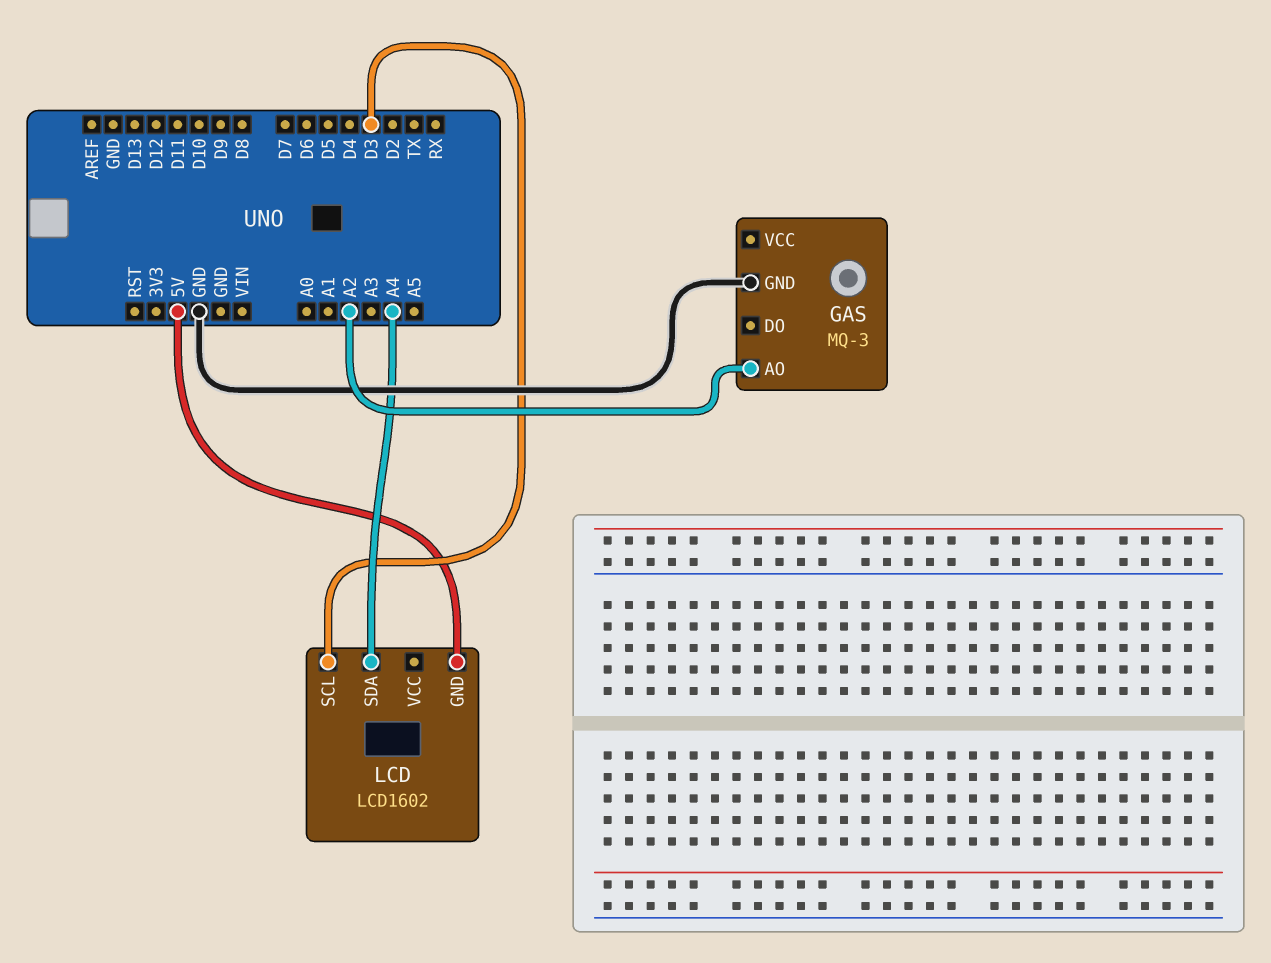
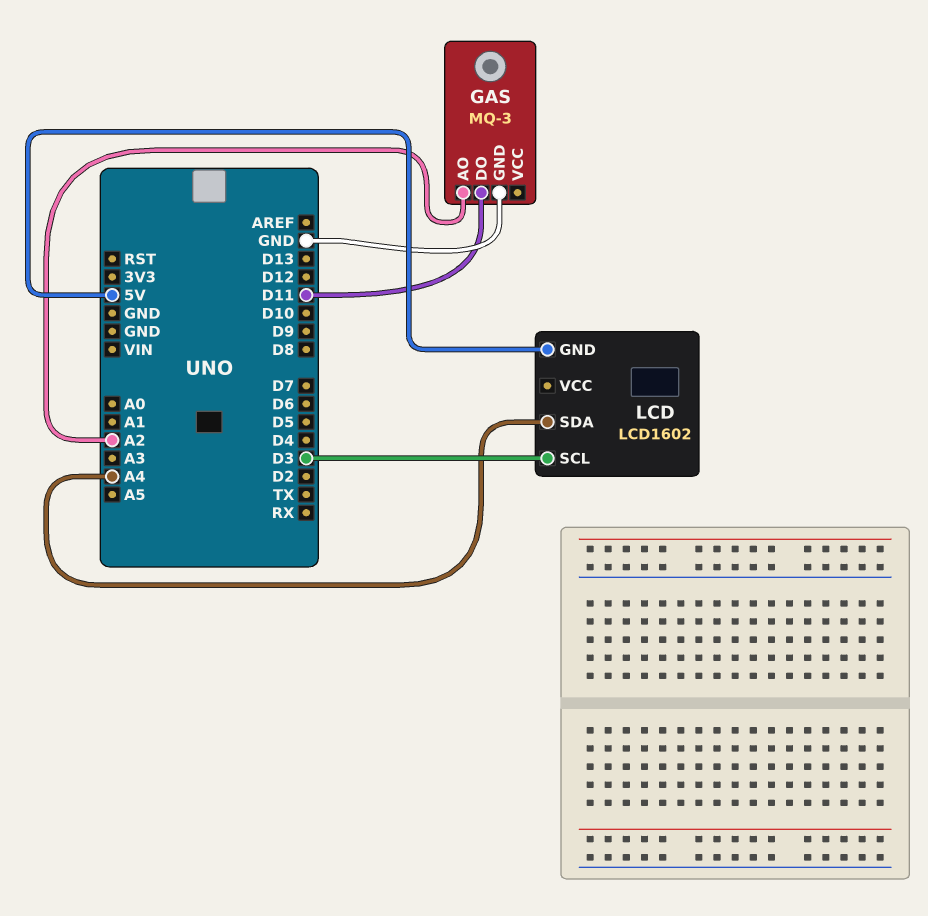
GAS pin DO: none -> D11

